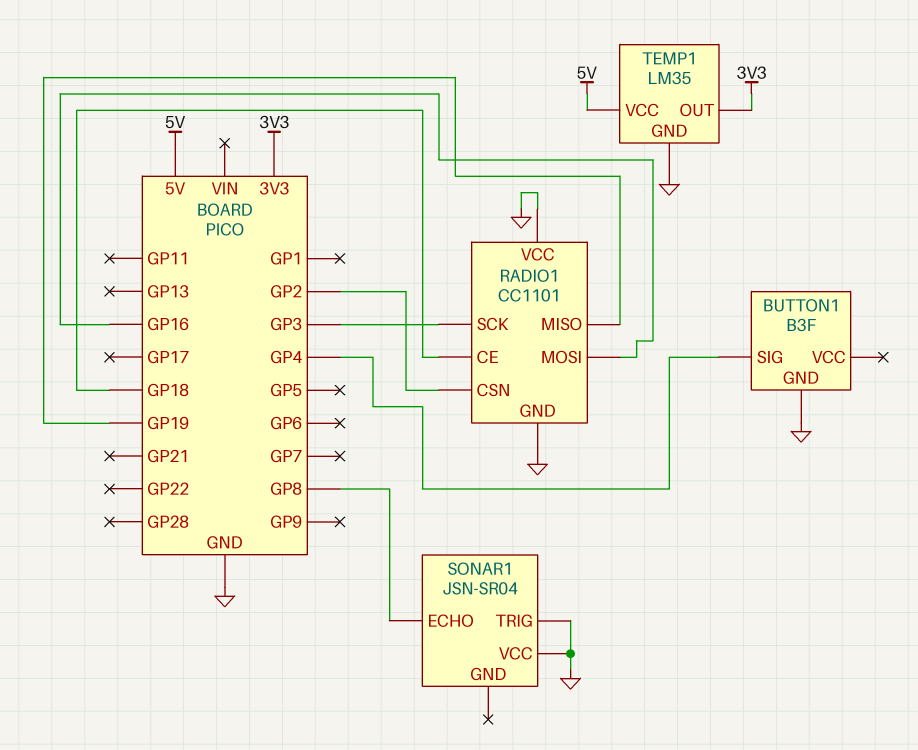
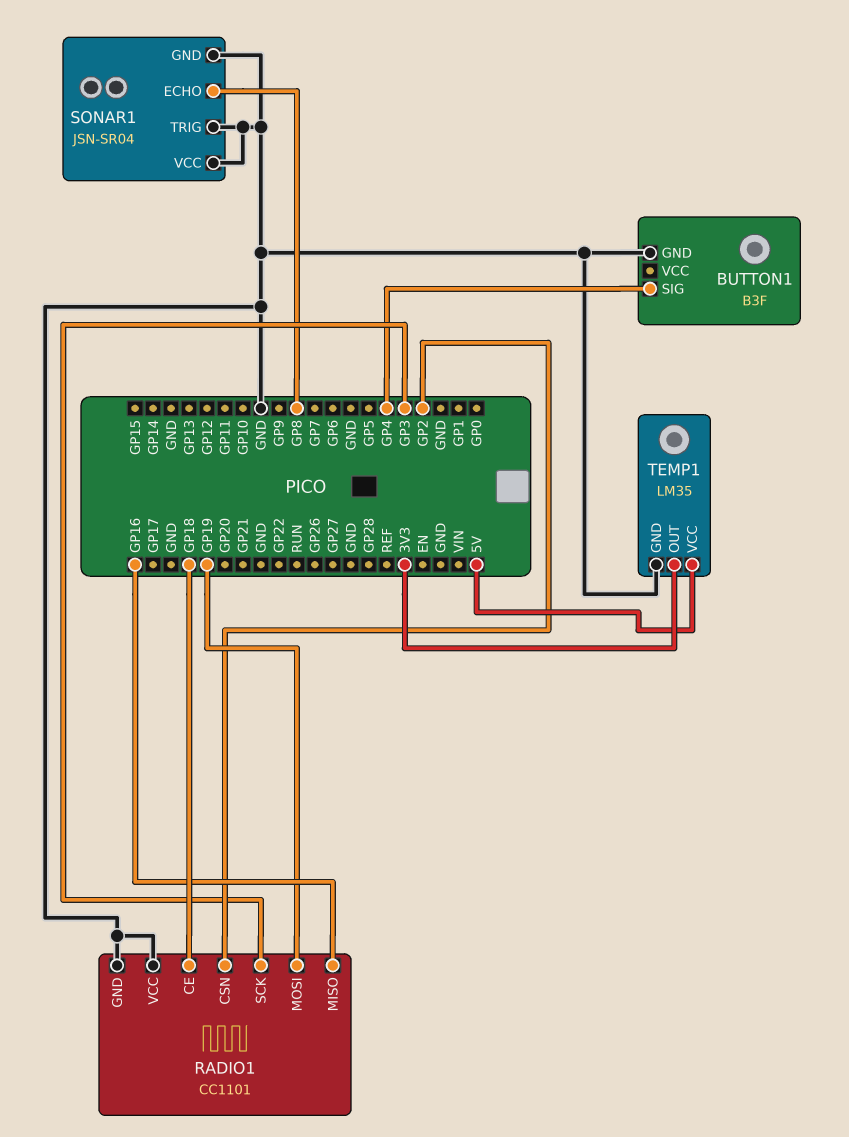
RADIO1 pin MISO: GP19 -> GP16
RADIO1 pin MOSI: GP16 -> GP19
SONAR1 pin GND: none -> GND

